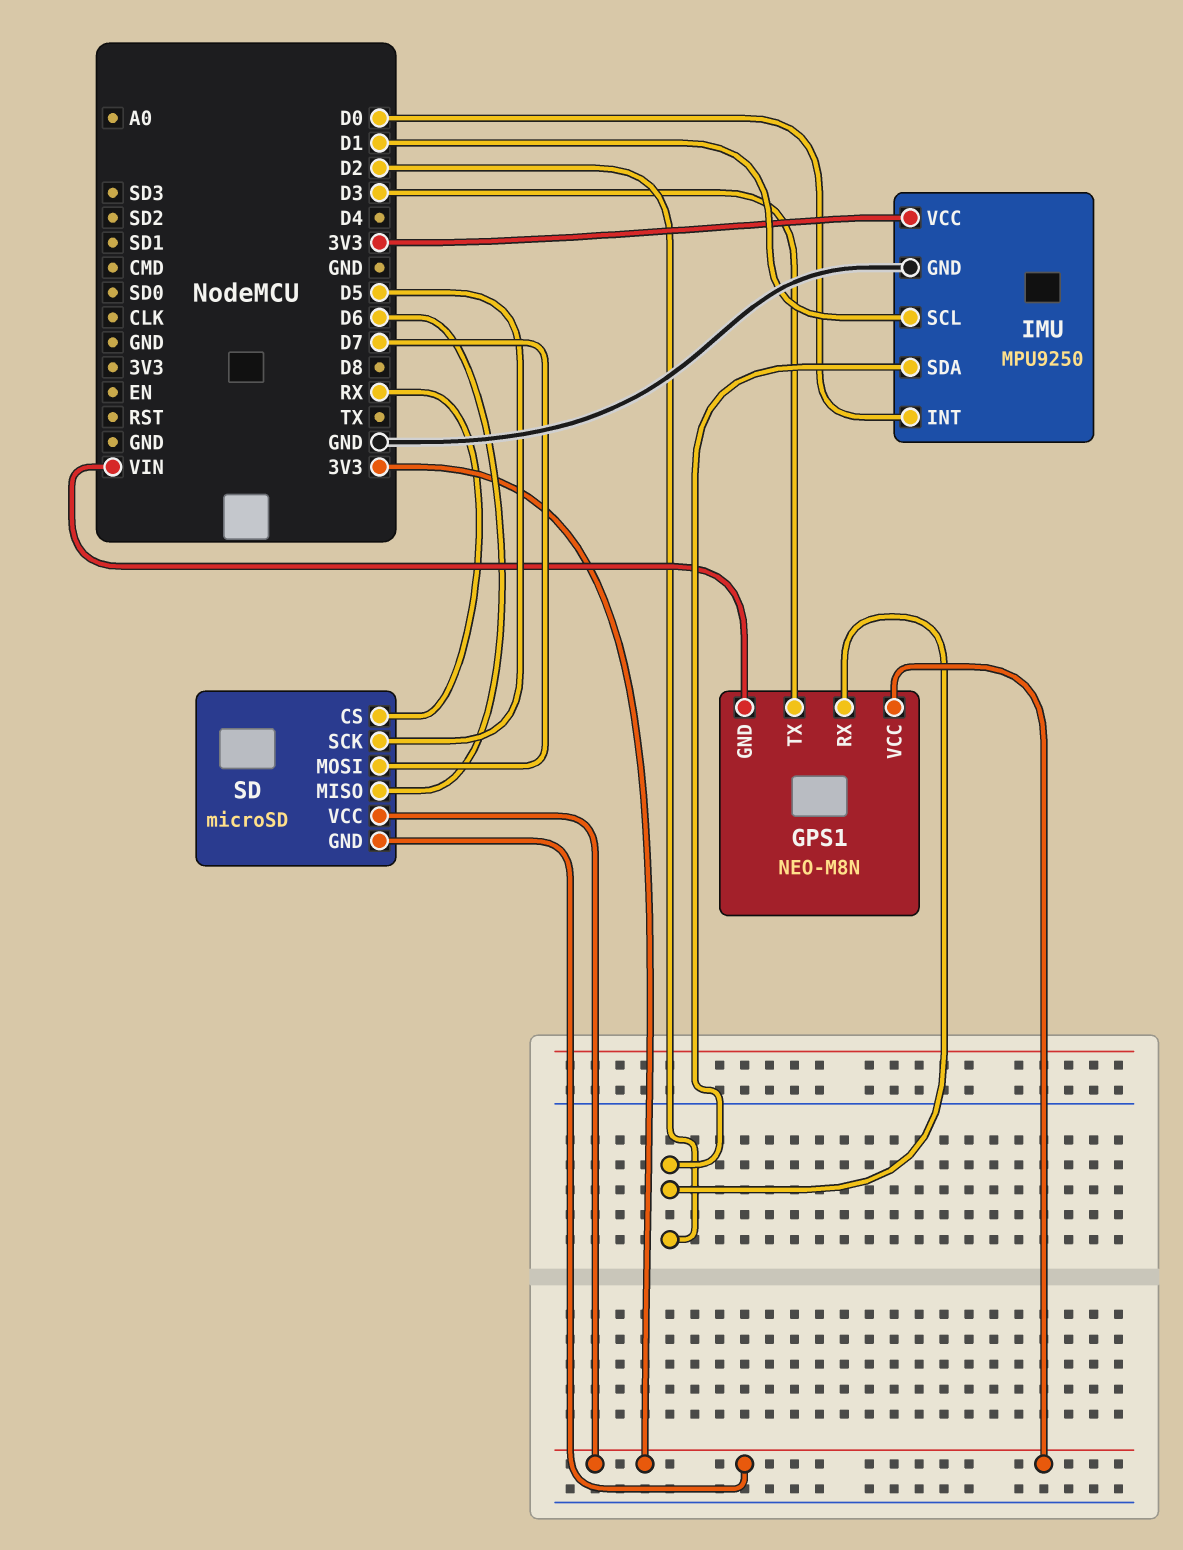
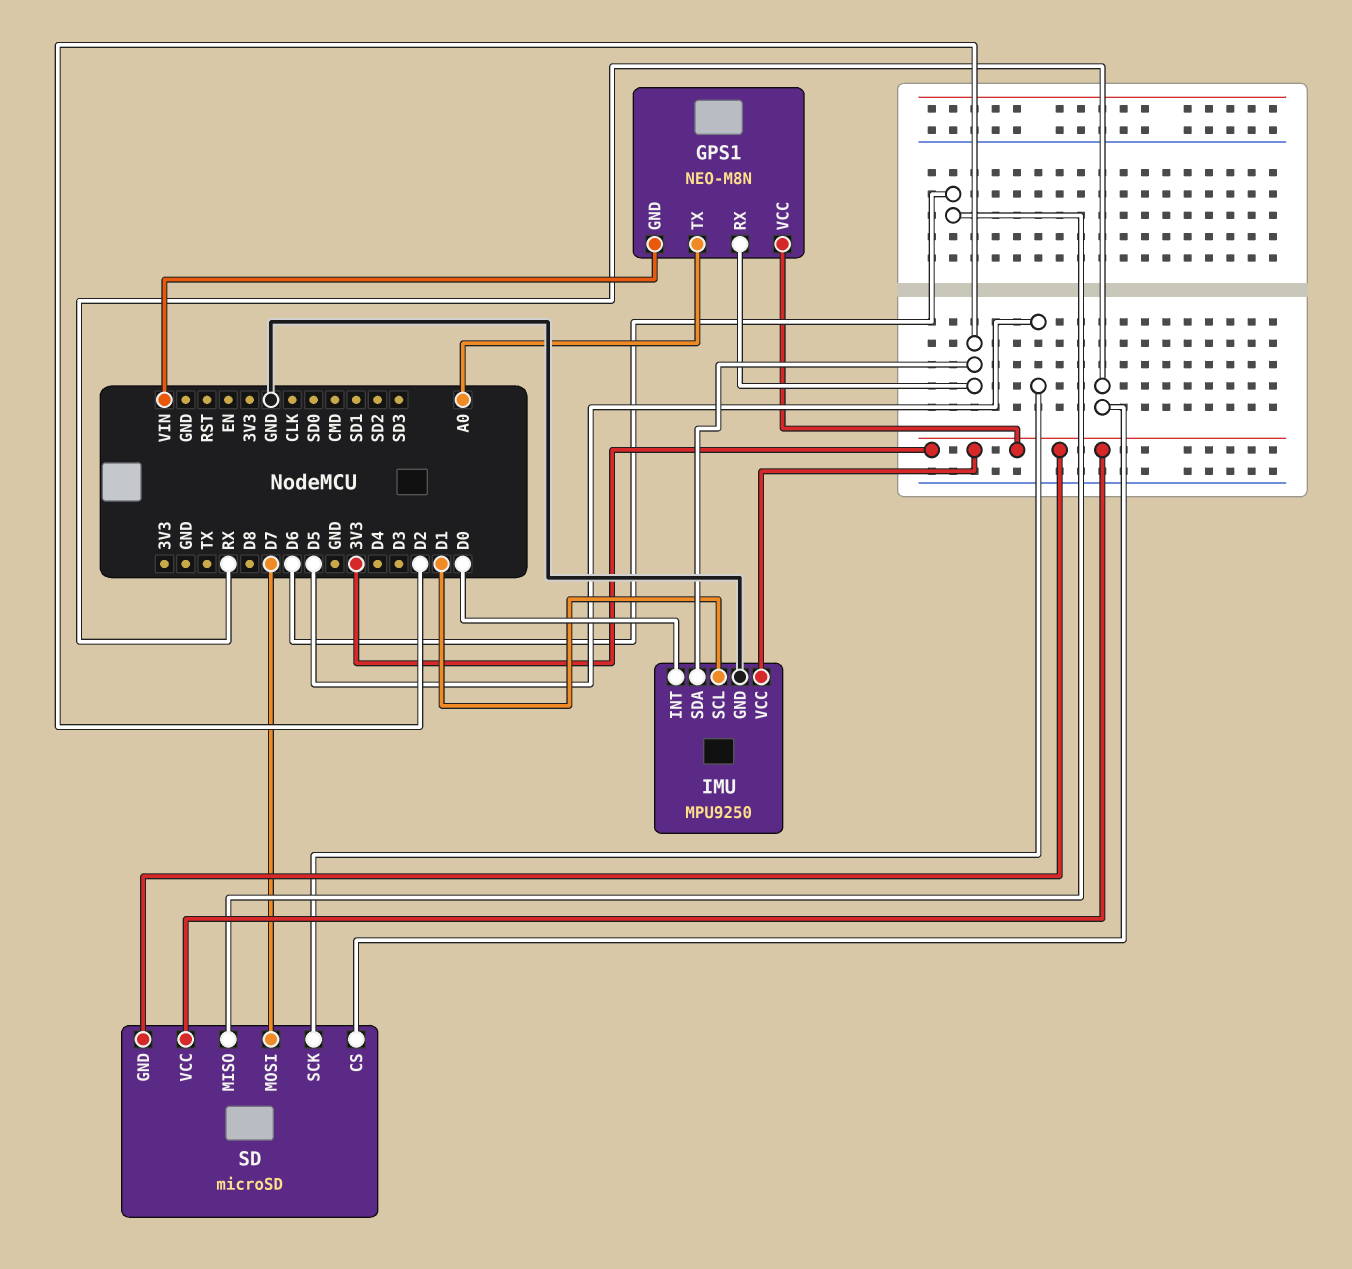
GPS1 pin TX: D3 -> A0

